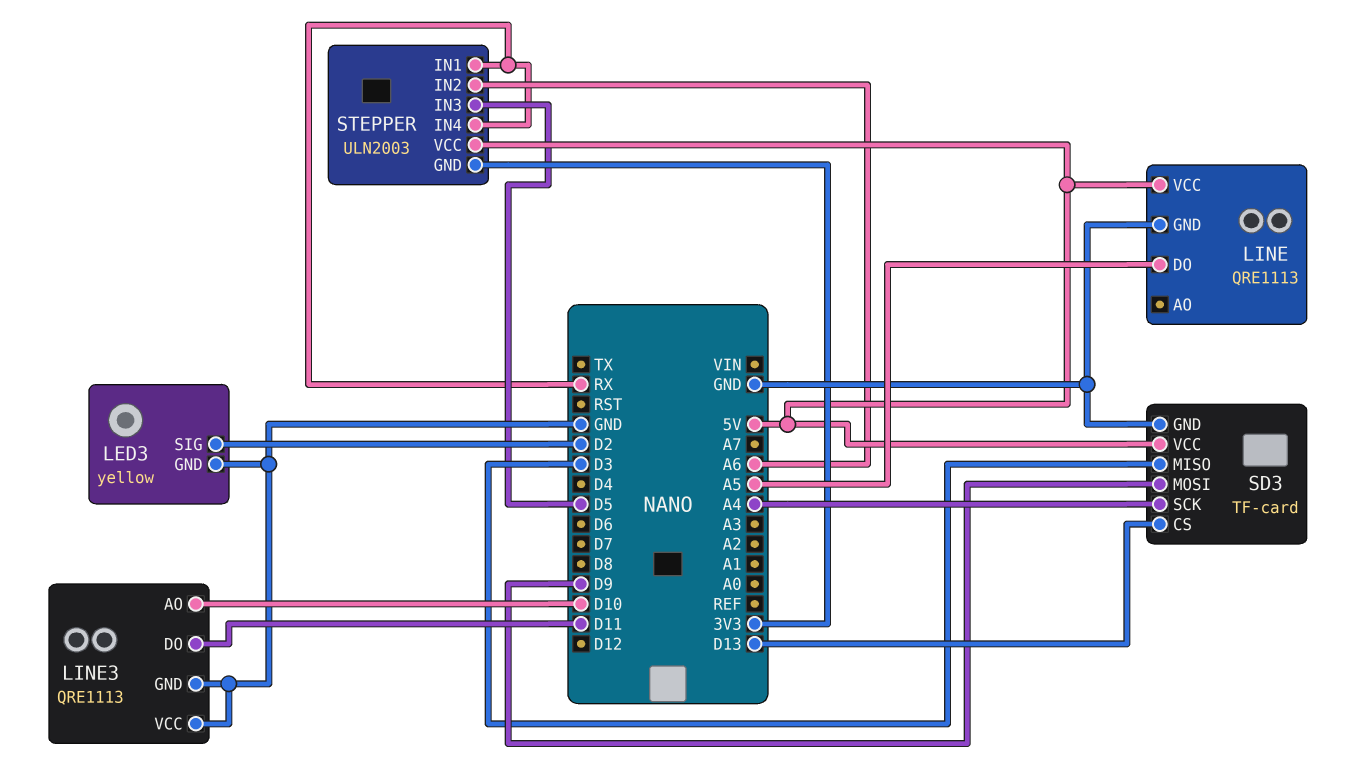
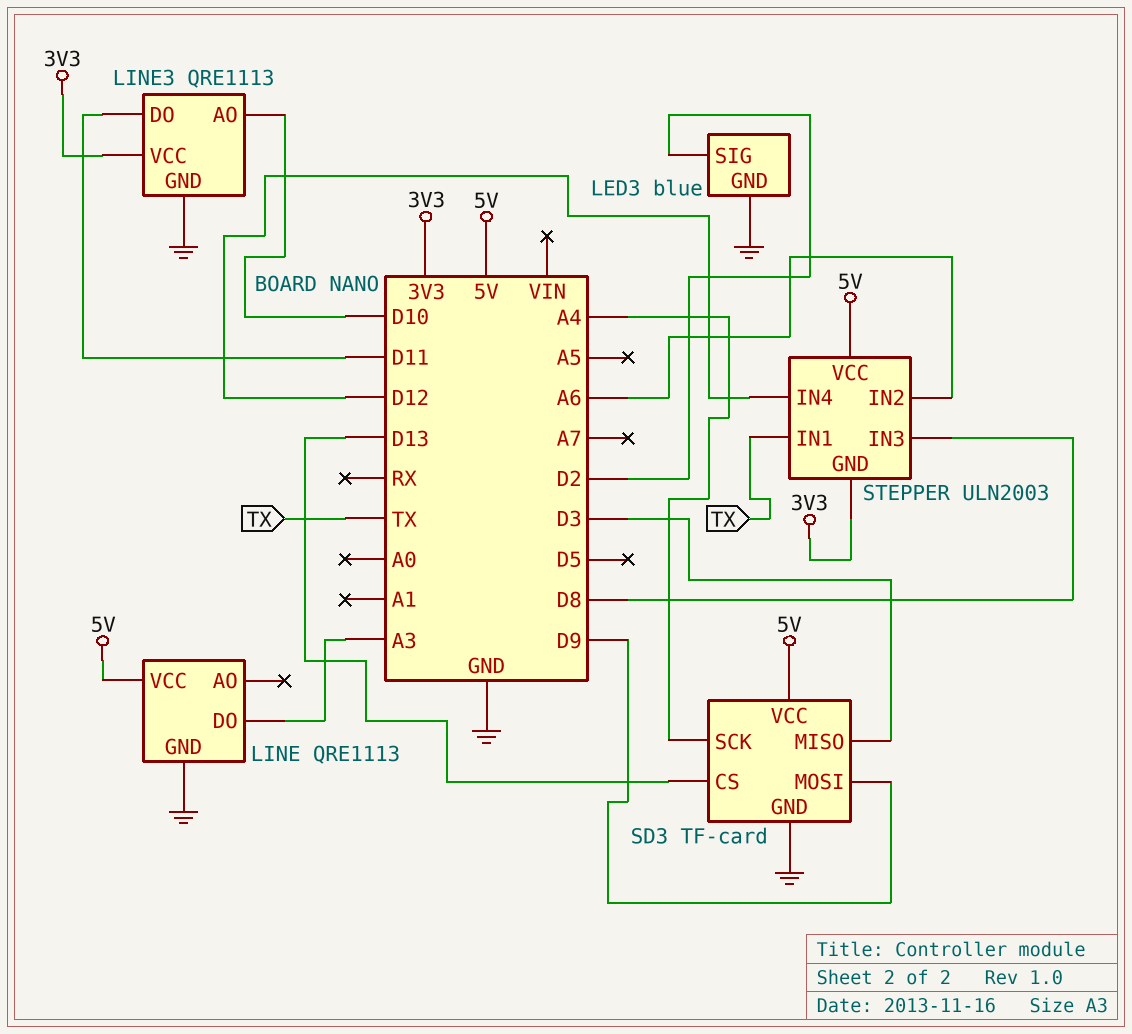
LED3: yellow -> blue
LINE pin DO: A5 -> A3
LINE3 pin VCC: GND -> 3V3
STEPPER pin IN1: RX -> TX
STEPPER pin IN3: D5 -> D8
STEPPER pin IN4: RX -> D12

